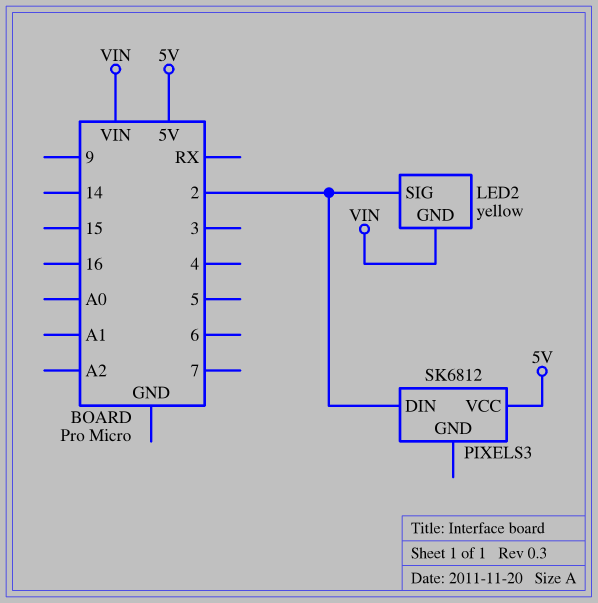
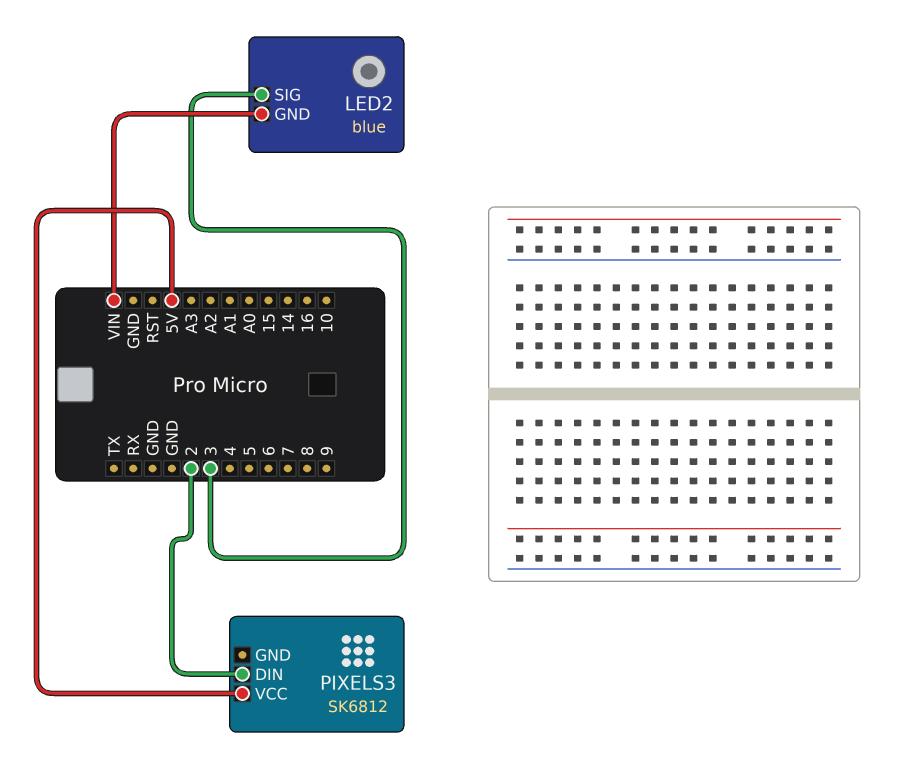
LED2: yellow -> blue
LED2 pin SIG: 2 -> 3

